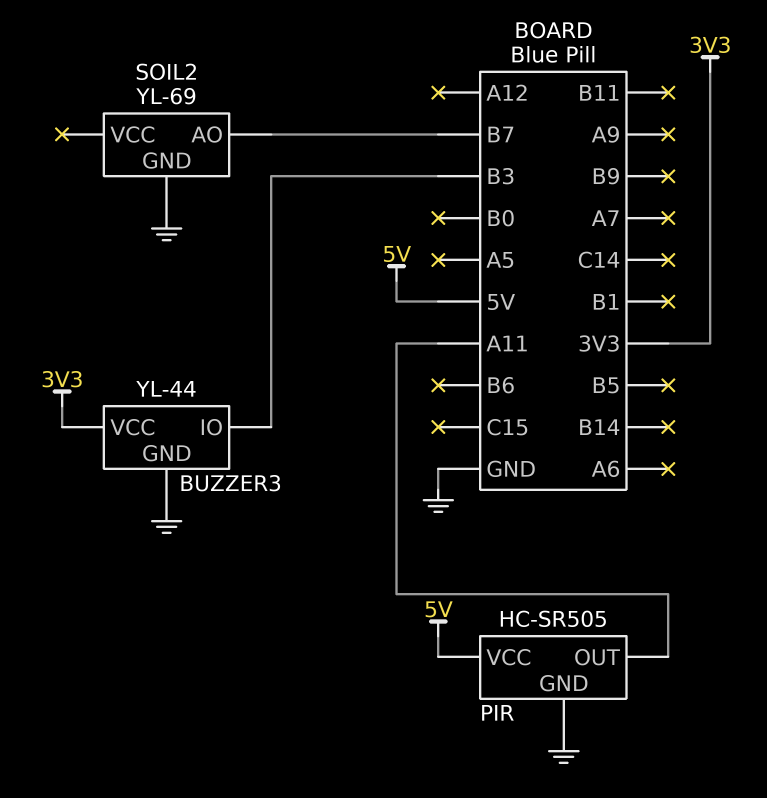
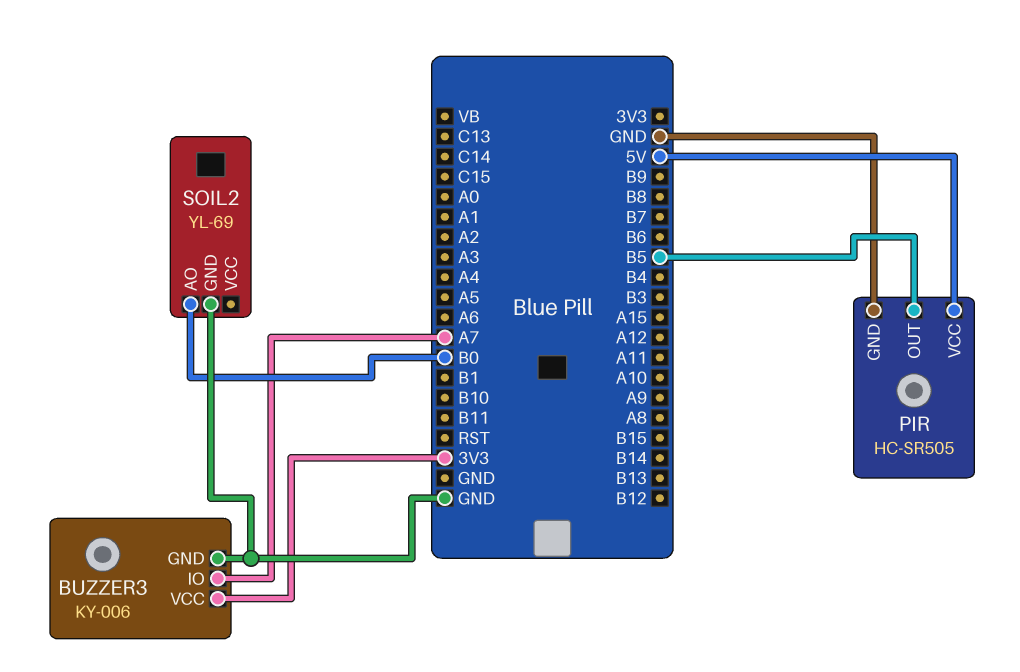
BUZZER3: YL-44 -> KY-006
BUZZER3 pin IO: B3 -> A7
PIR pin OUT: A11 -> B5
SOIL2 pin AO: B7 -> B0

